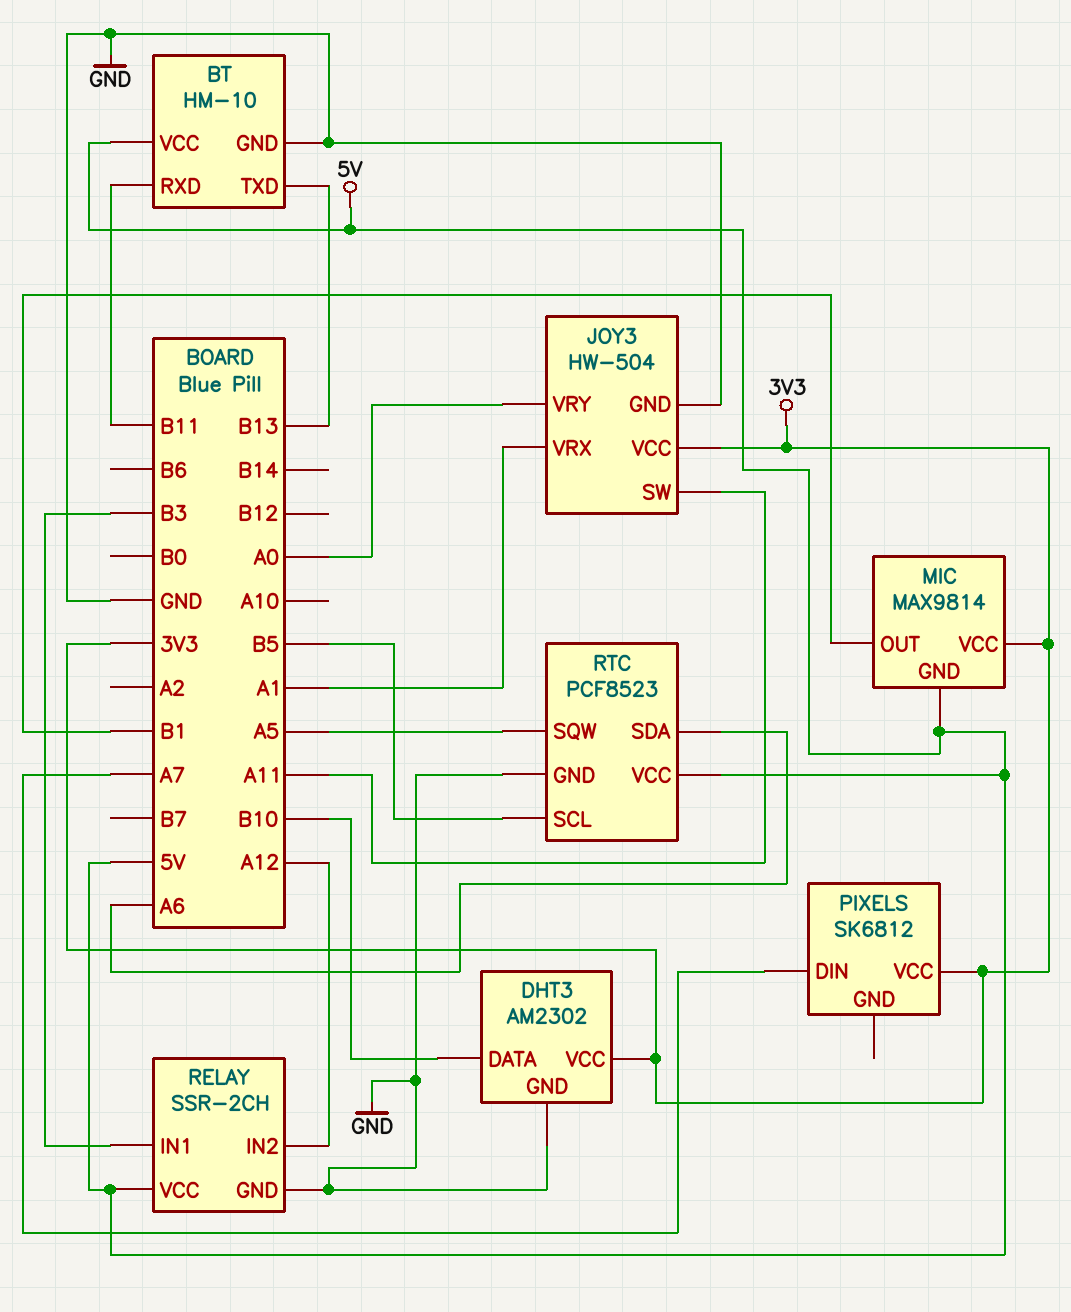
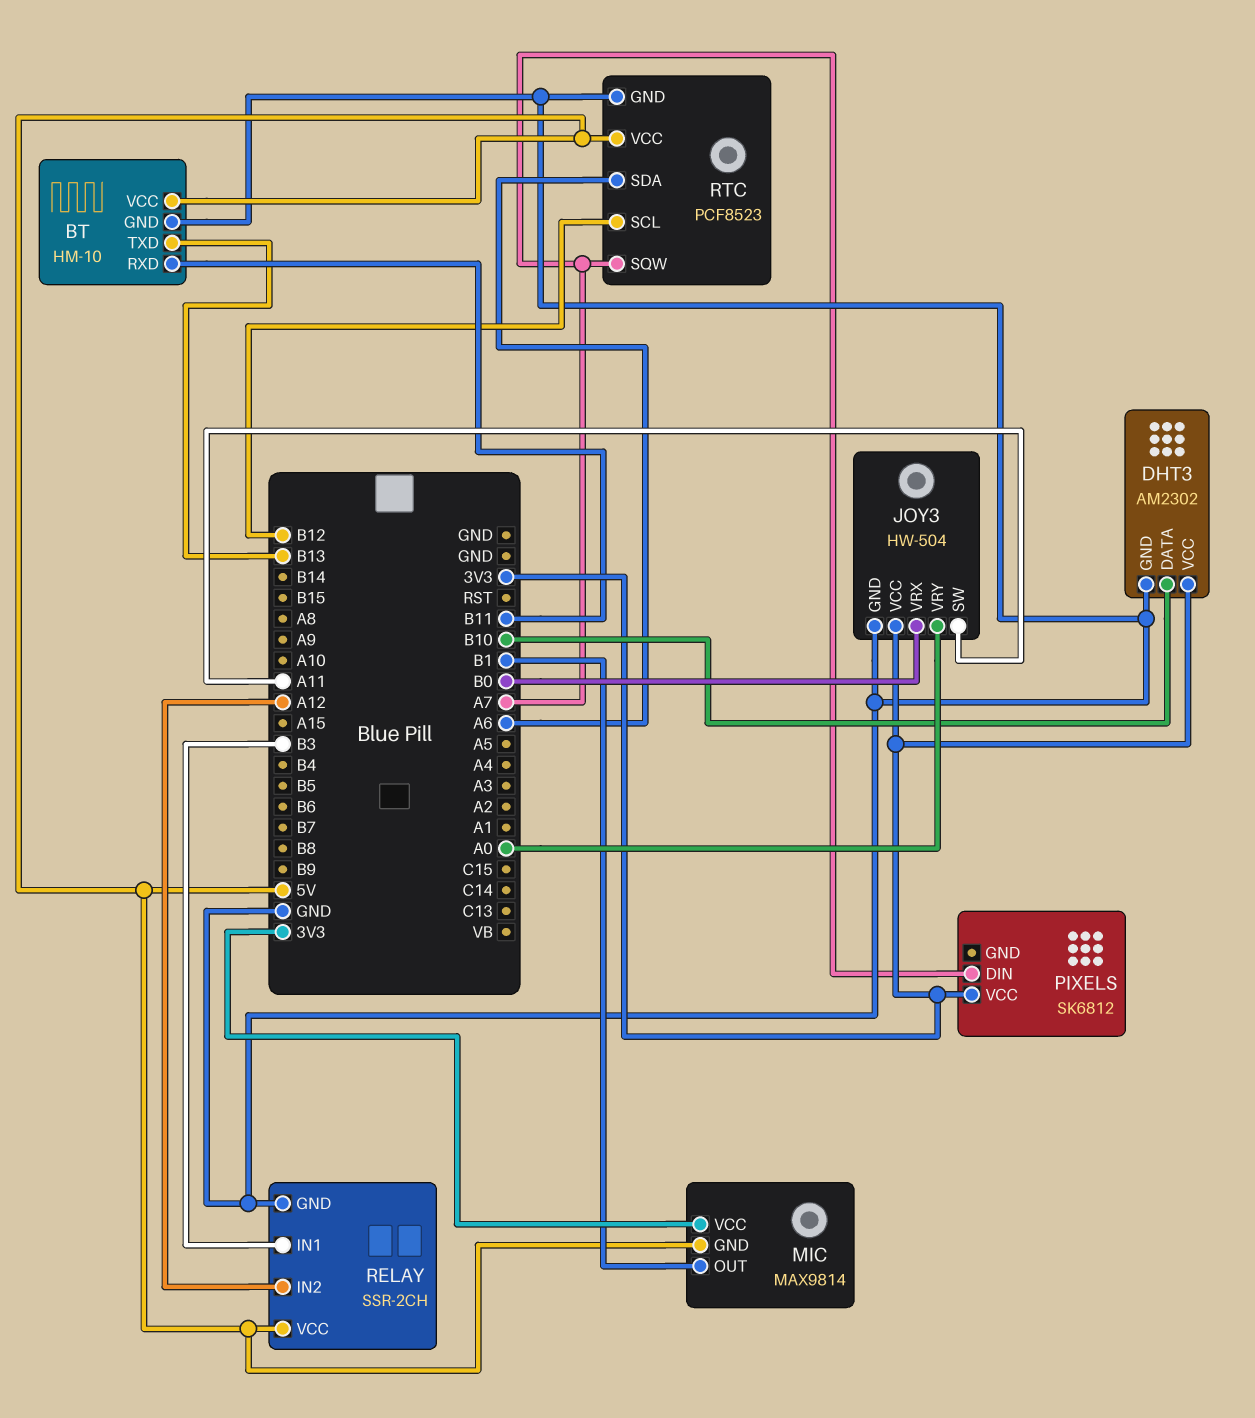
JOY3 pin VRX: A1 -> B0
RTC pin SCL: B5 -> B12
RTC pin SQW: A5 -> A7

